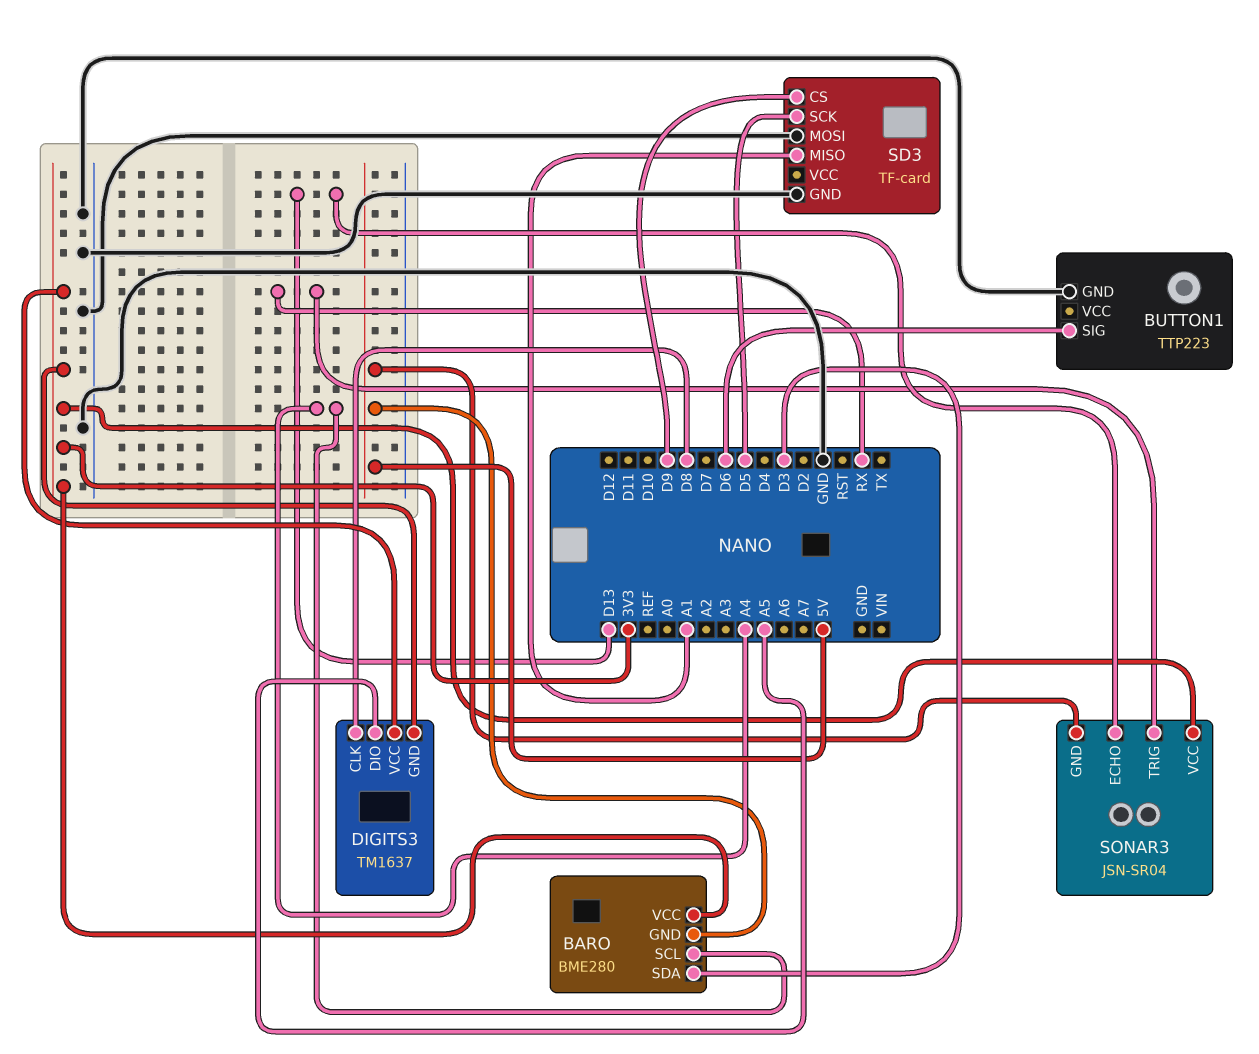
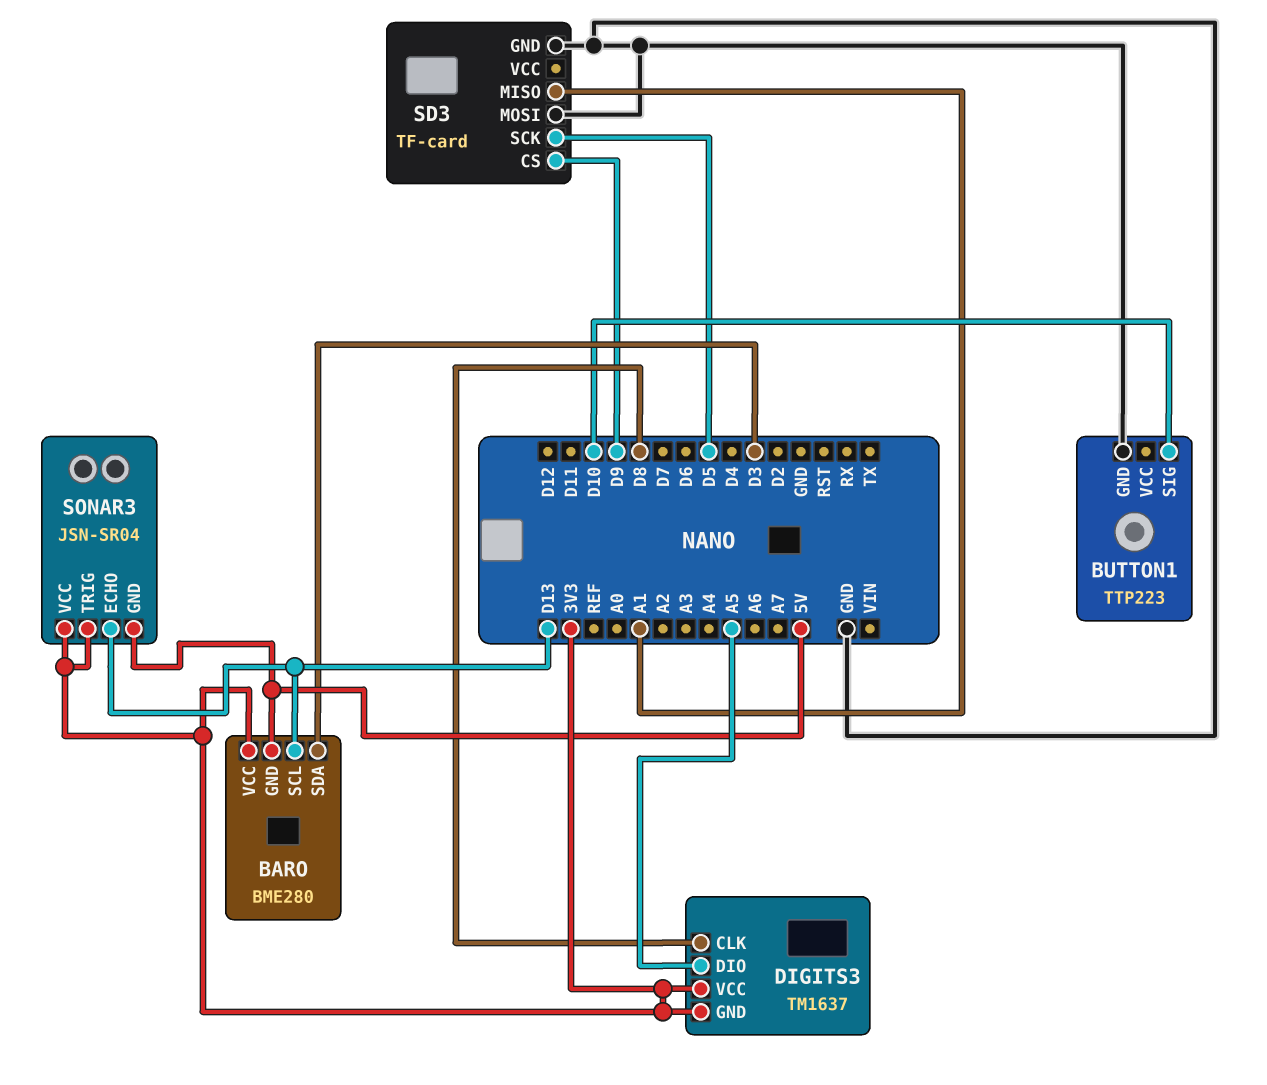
BARO pin SCL: A4 -> D13
BUTTON1 pin SIG: D6 -> D10
SONAR3 pin TRIG: RX -> 3V3

